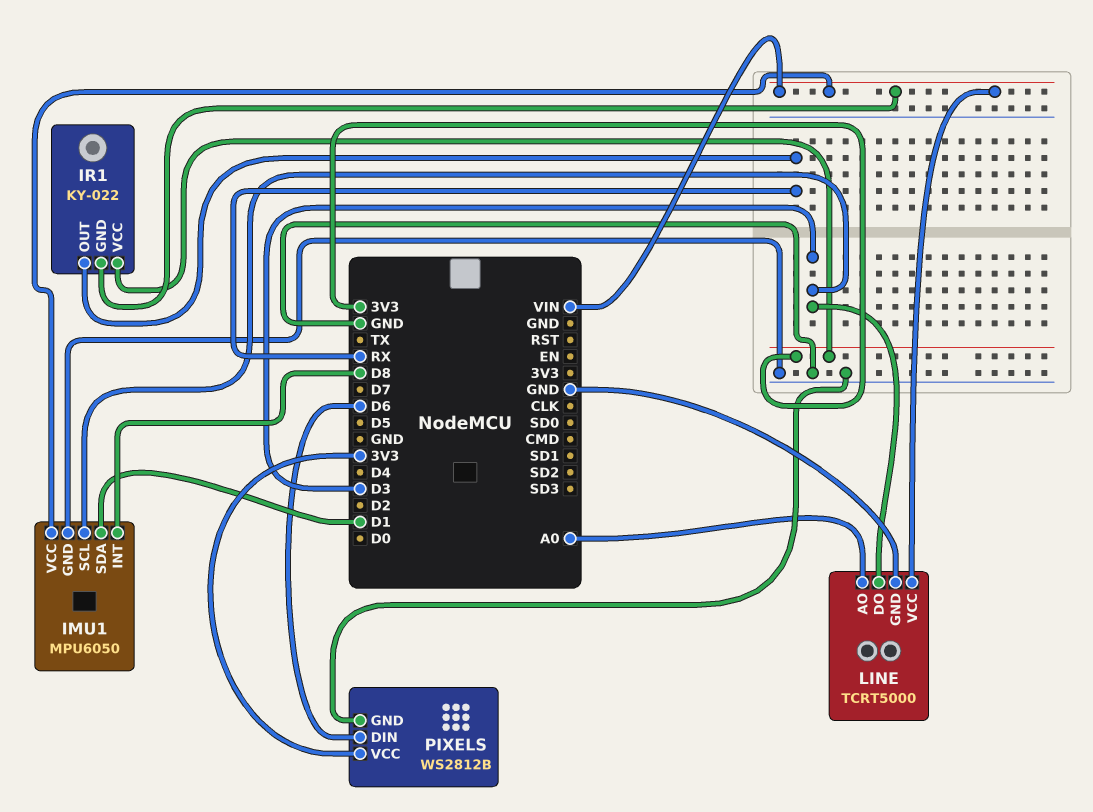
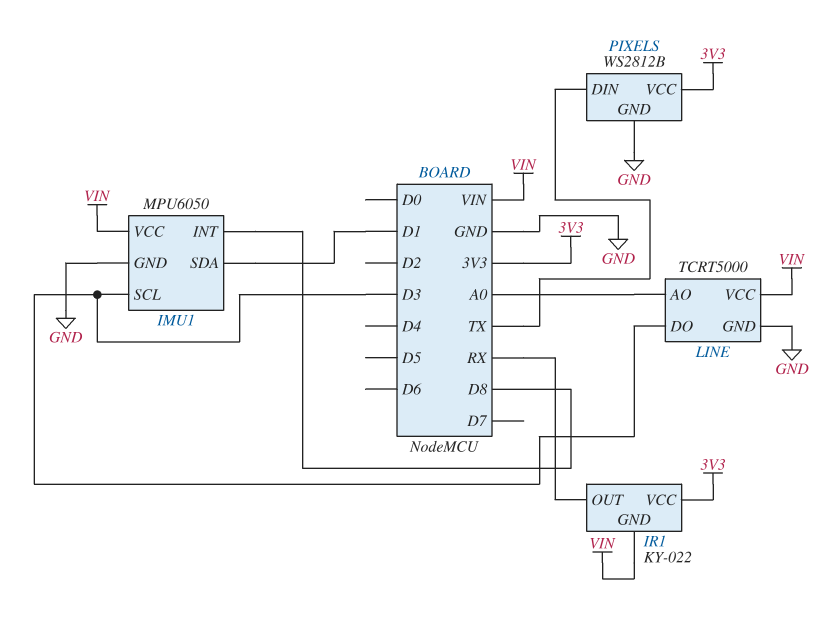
PIXELS pin DIN: D6 -> TX

